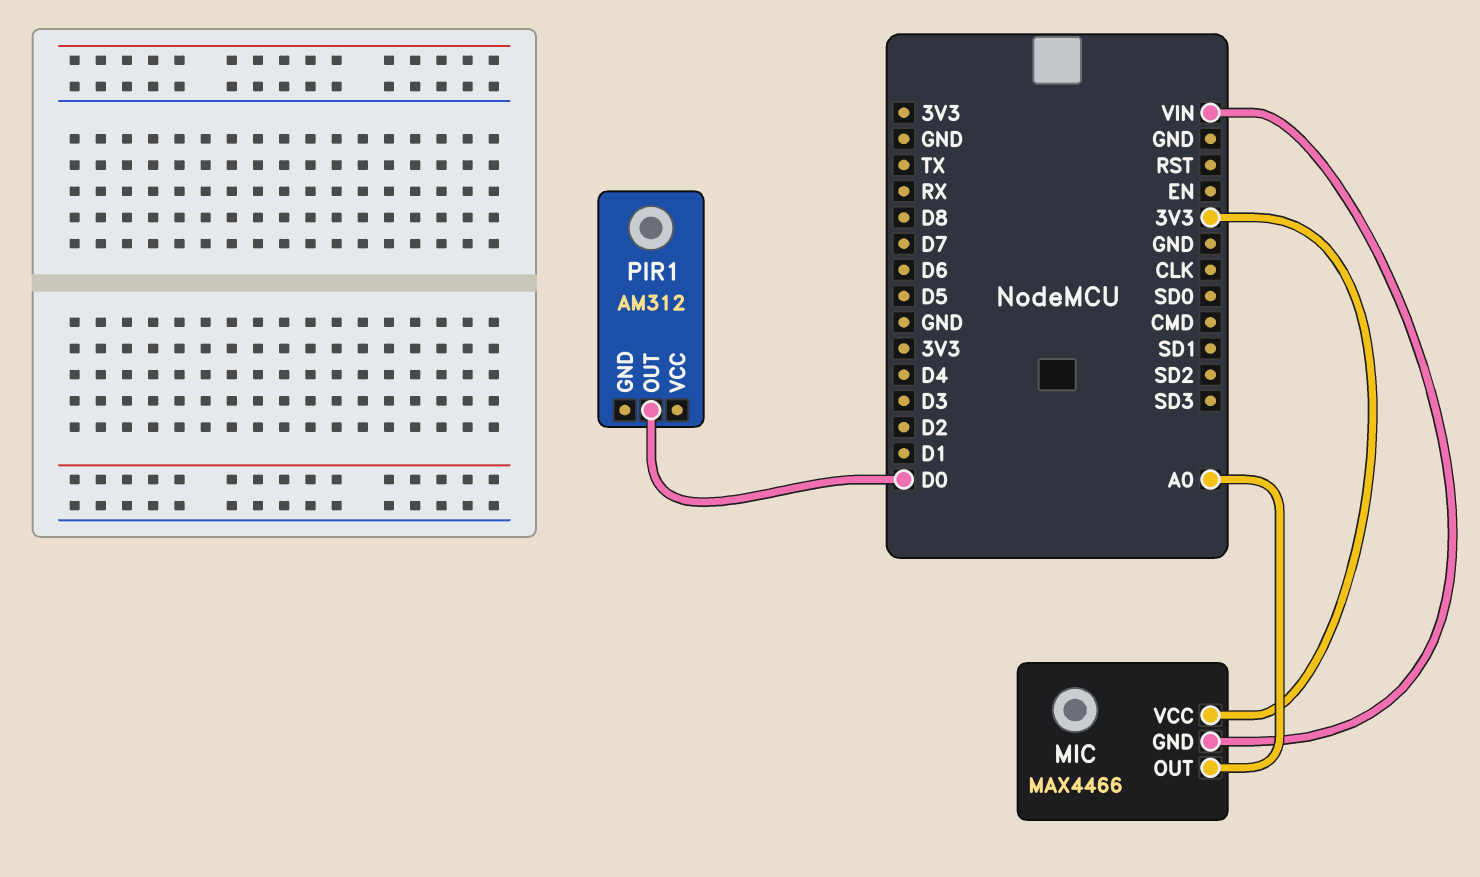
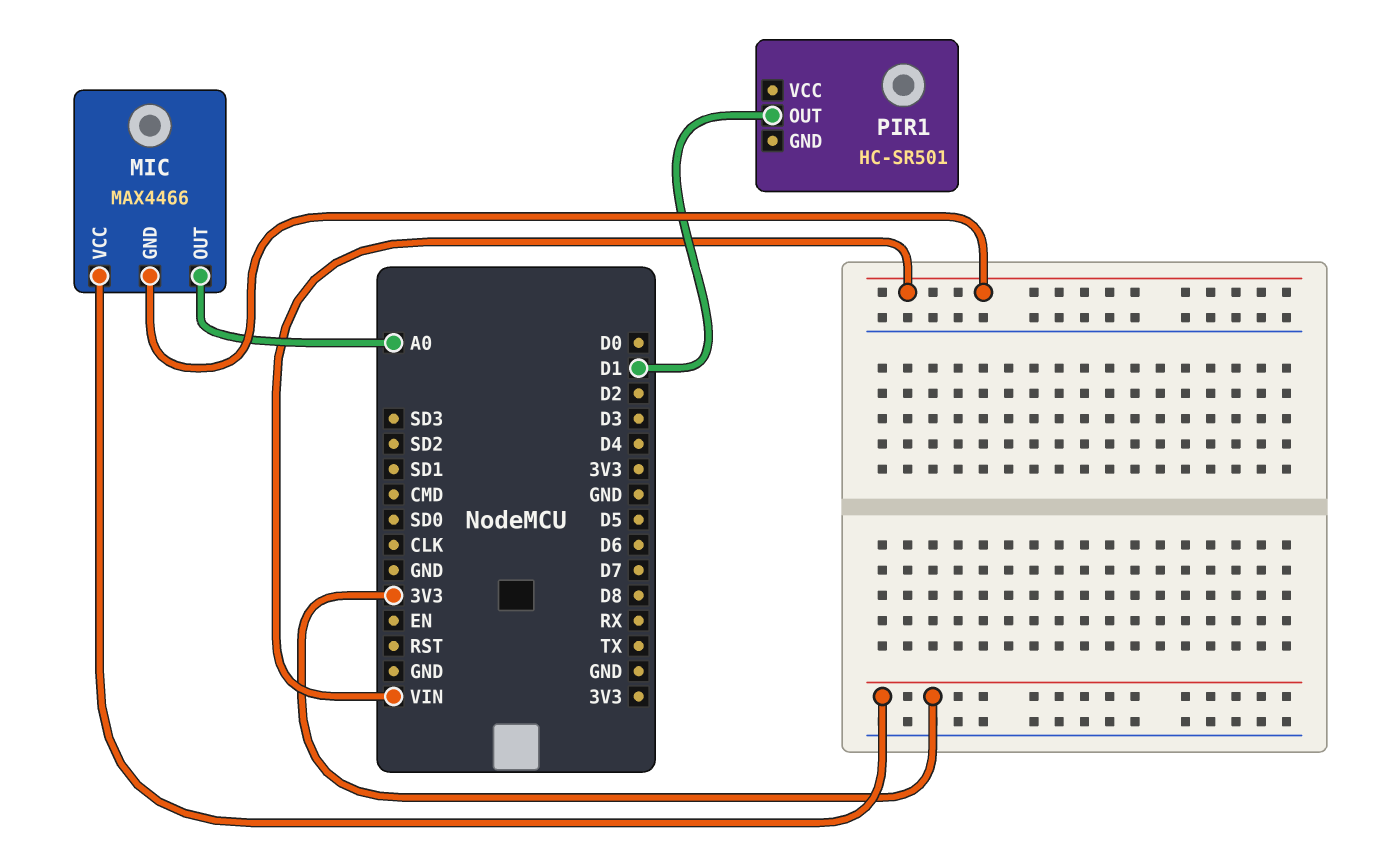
PIR1: AM312 -> HC-SR501
PIR1 pin OUT: D0 -> D1

